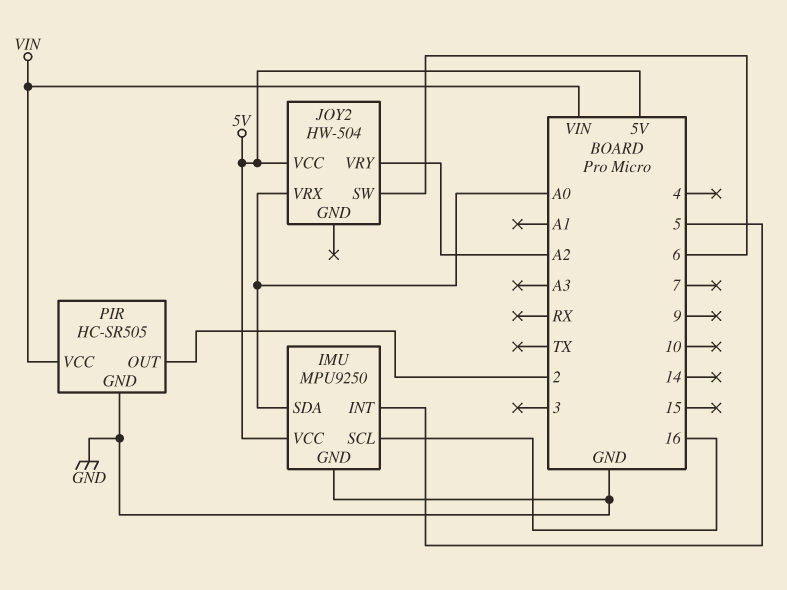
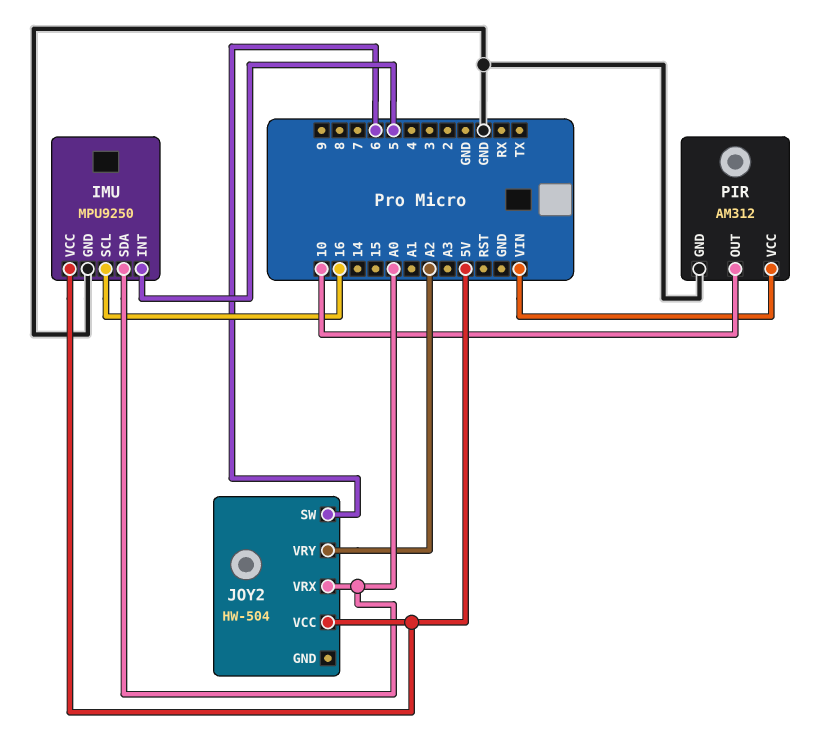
PIR: HC-SR505 -> AM312
PIR pin OUT: 2 -> 10

